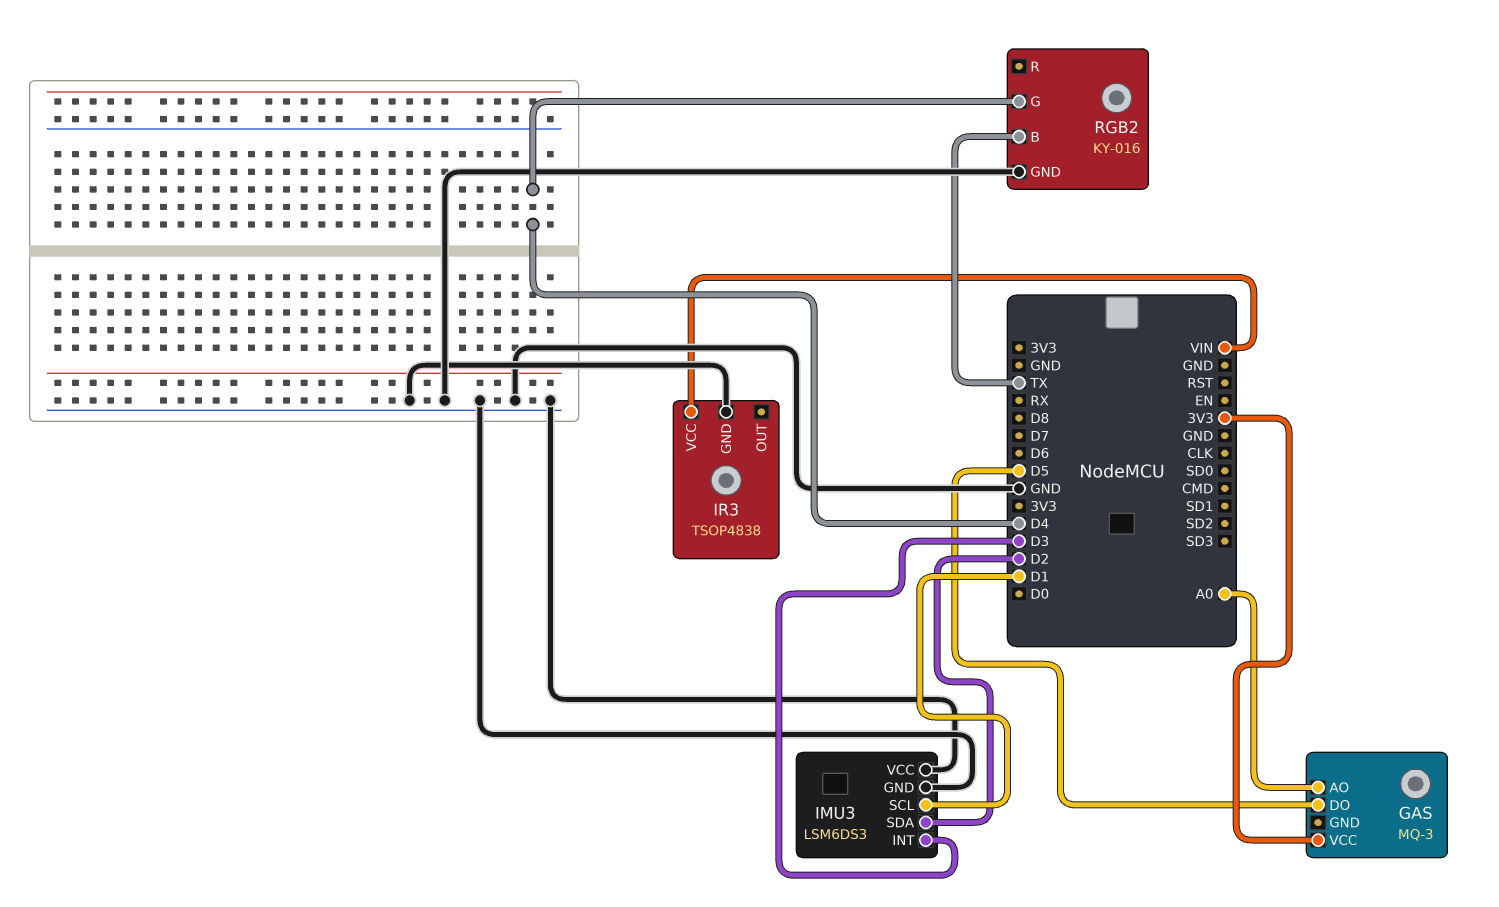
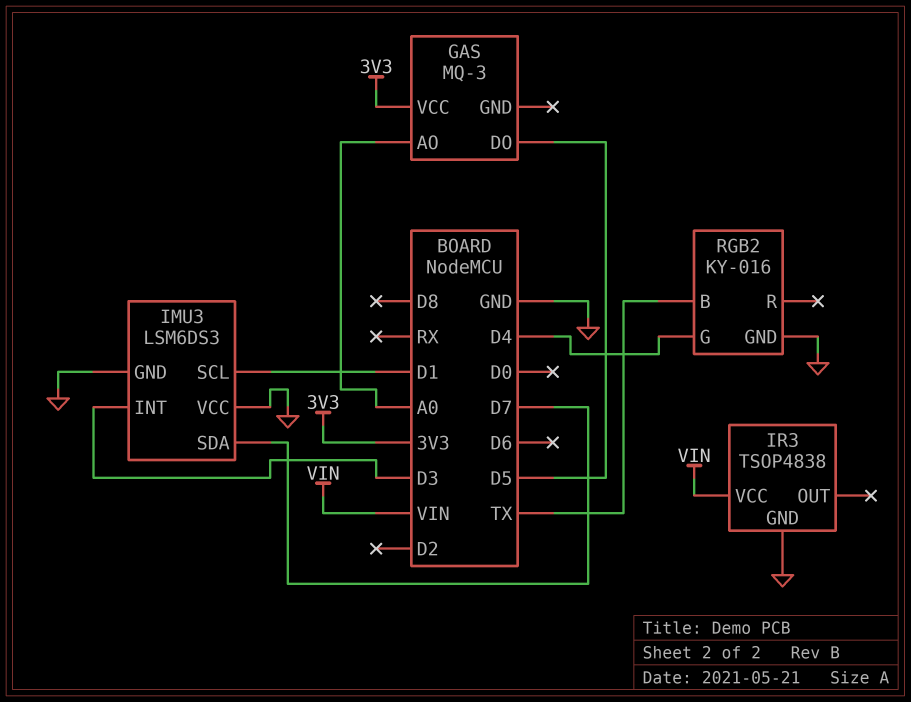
IMU3 pin SDA: D2 -> D7

